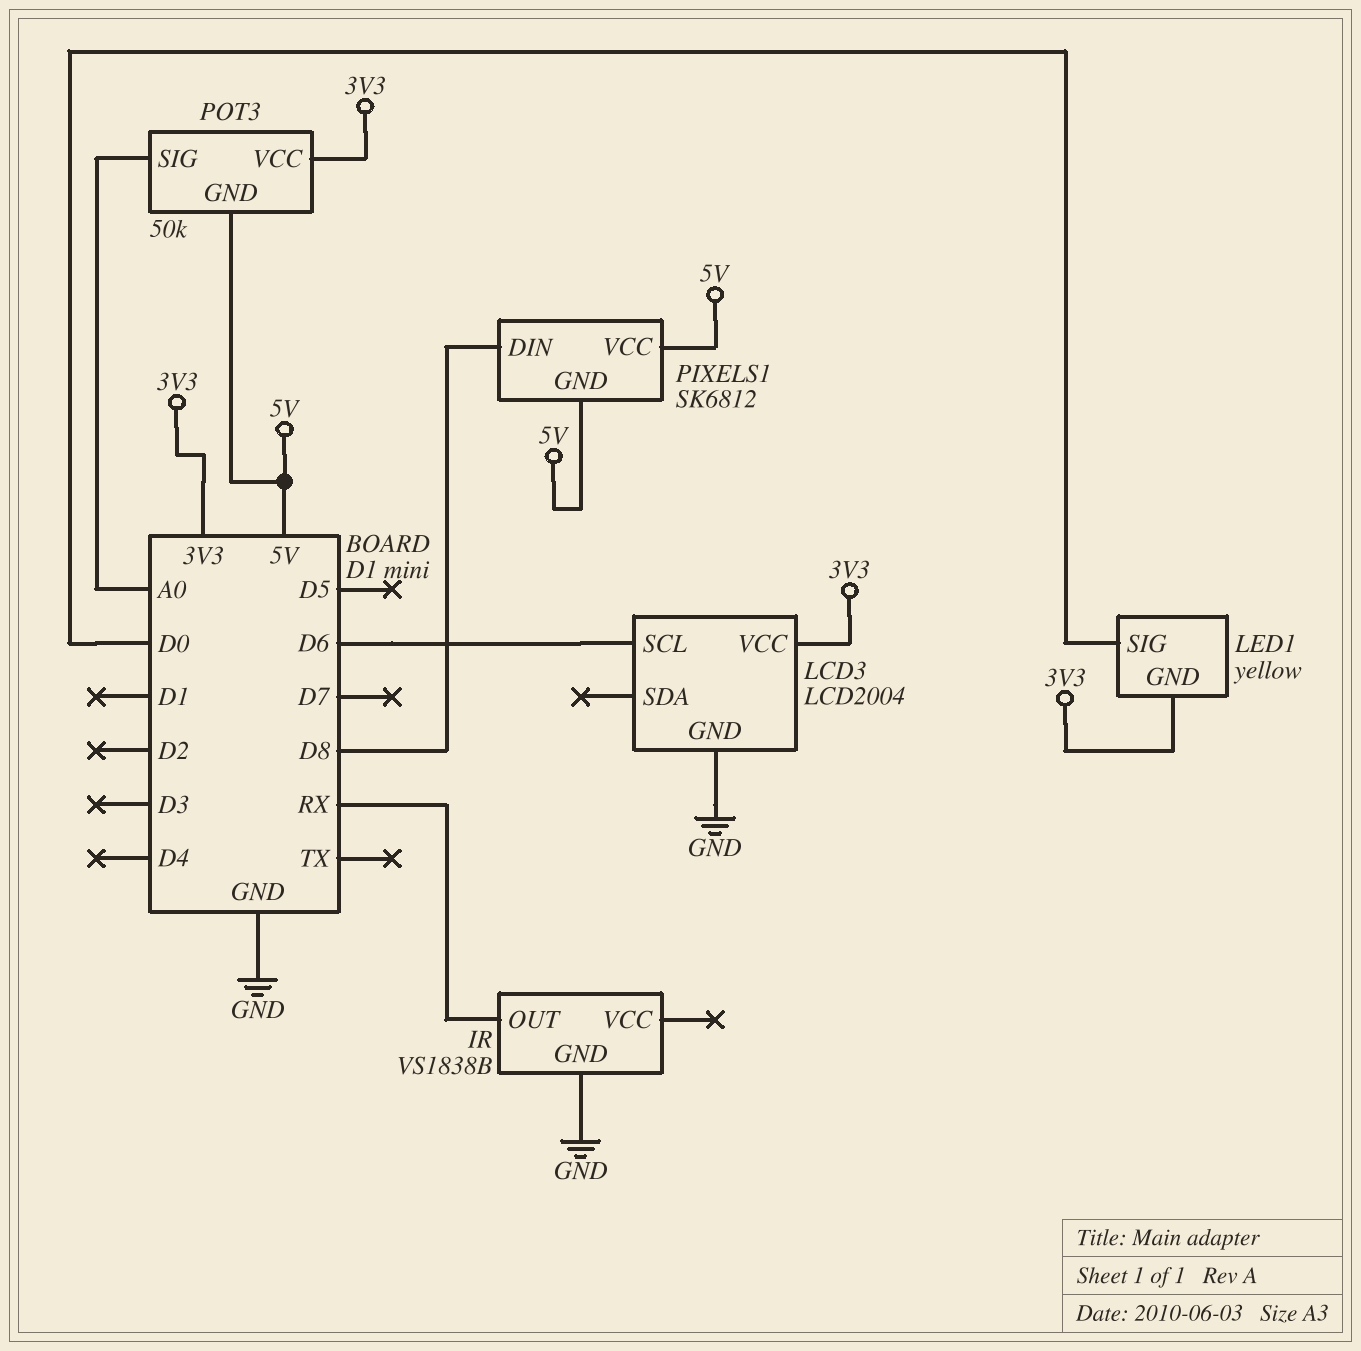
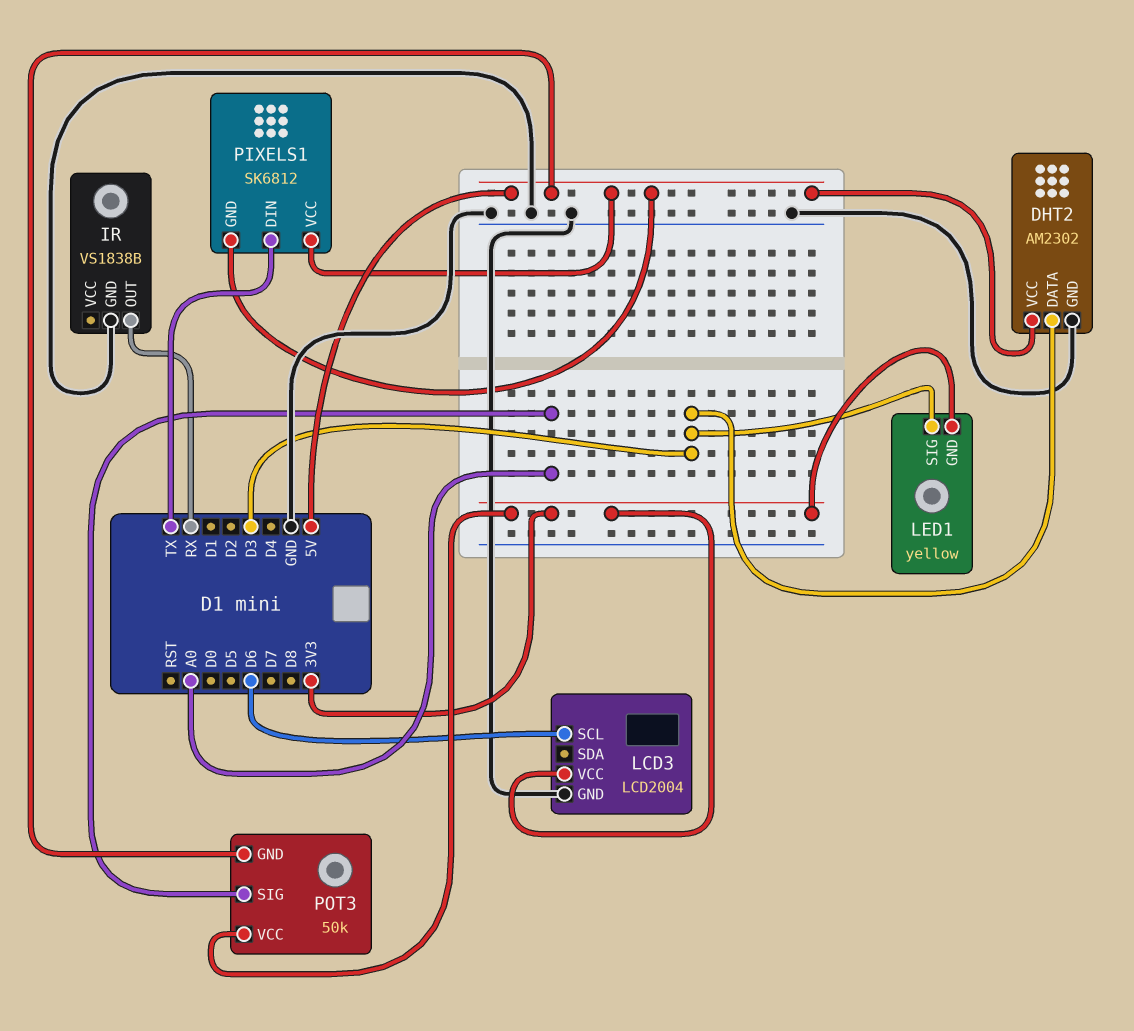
DHT2: none -> AM2302
DHT2 pin DATA: none -> D3
DHT2 pin GND: none -> GND
DHT2 pin VCC: none -> 5V
LED1 pin SIG: D0 -> D3
PIXELS1 pin DIN: D8 -> TX

